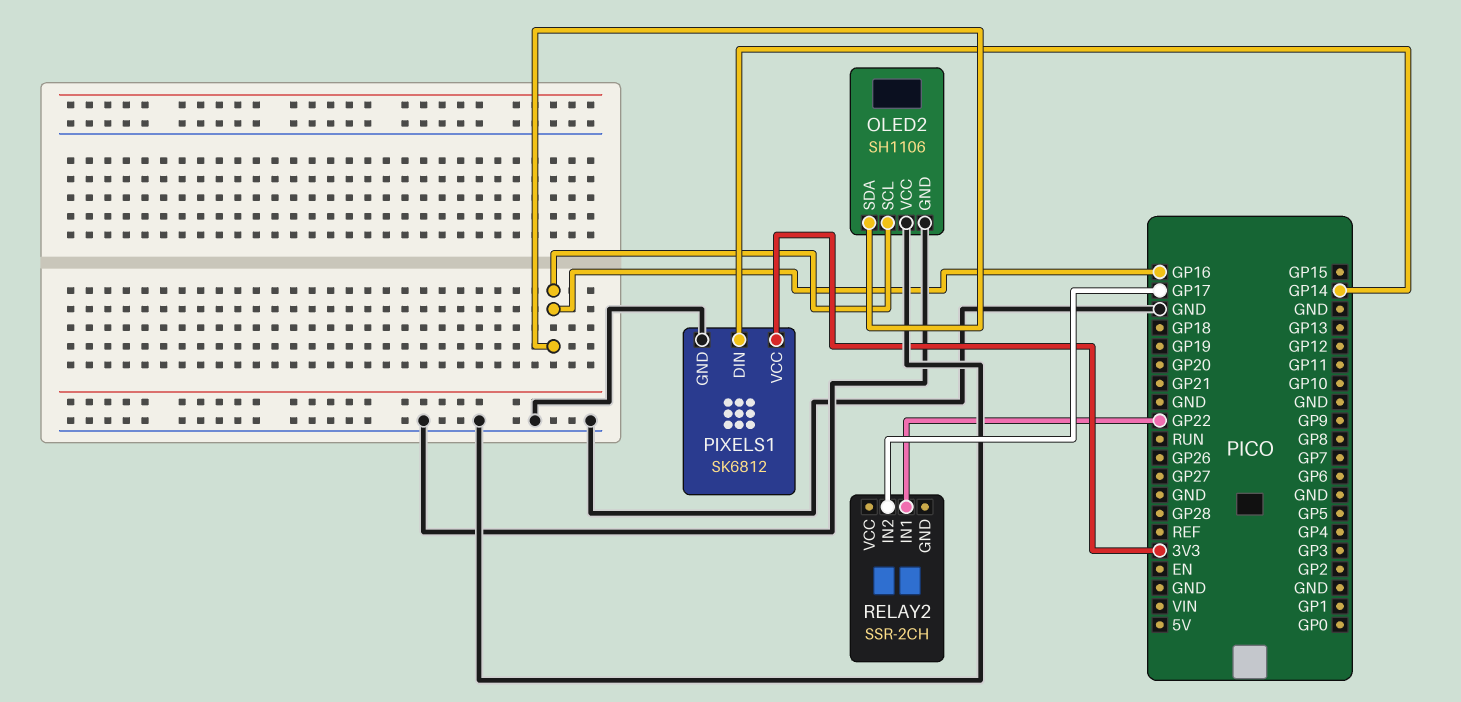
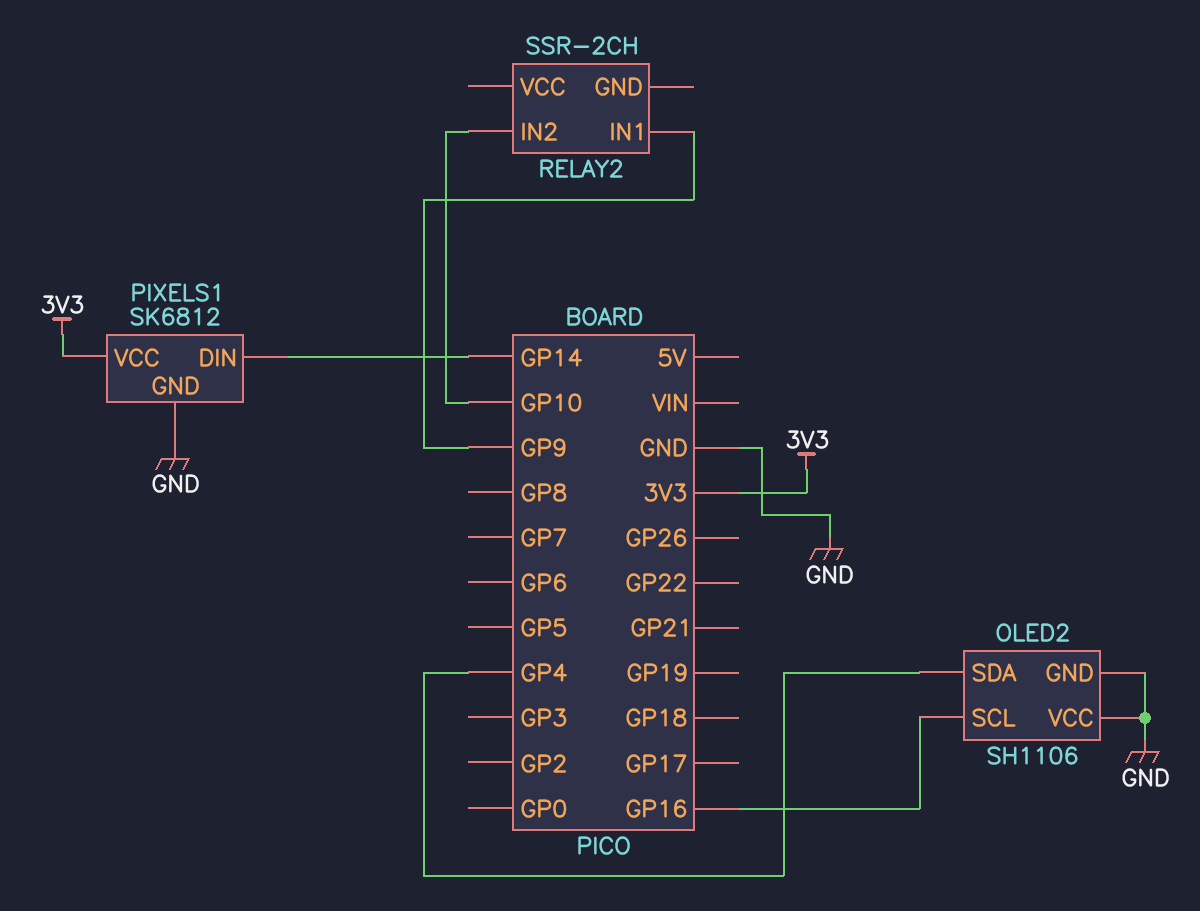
OLED2 pin SDA: GP16 -> GP4
RELAY2 pin IN1: GP22 -> GP9
RELAY2 pin IN2: GP17 -> GP10

